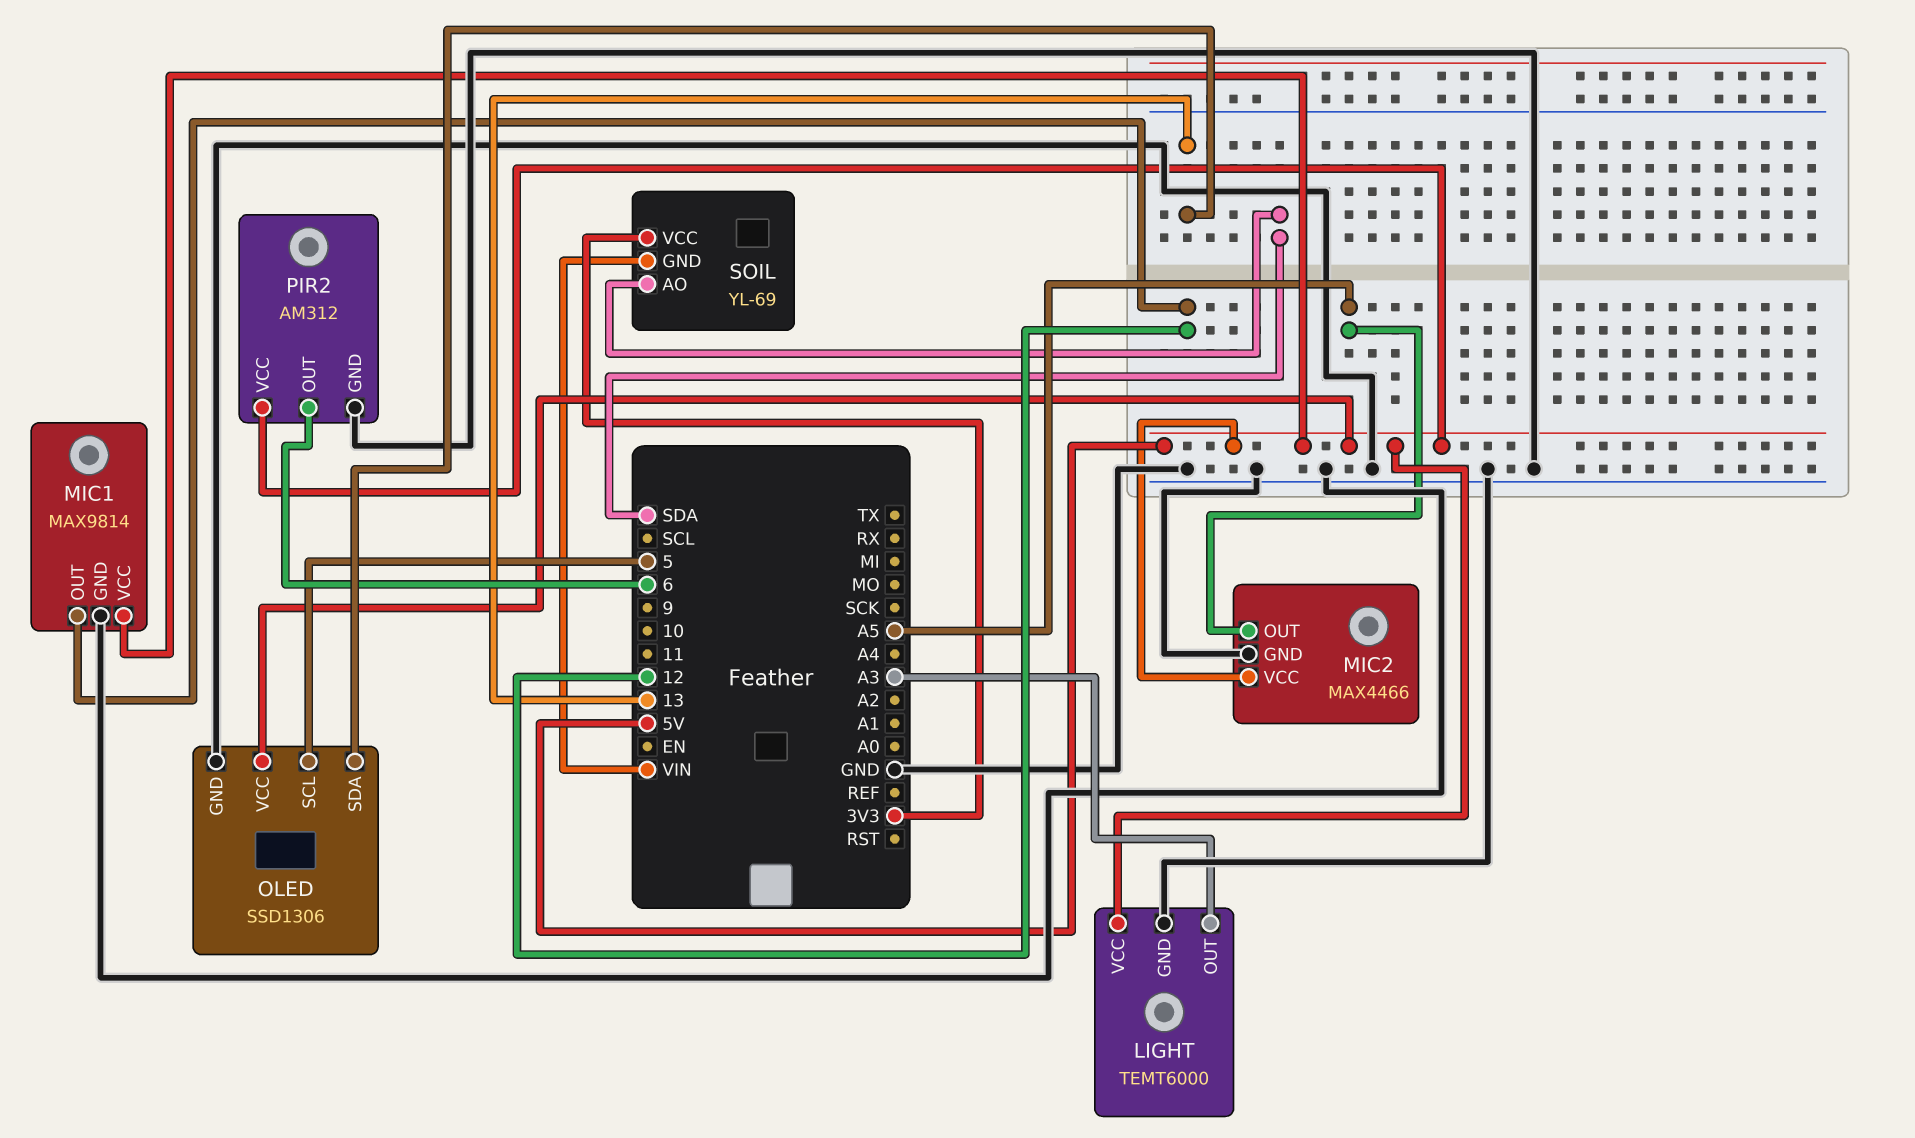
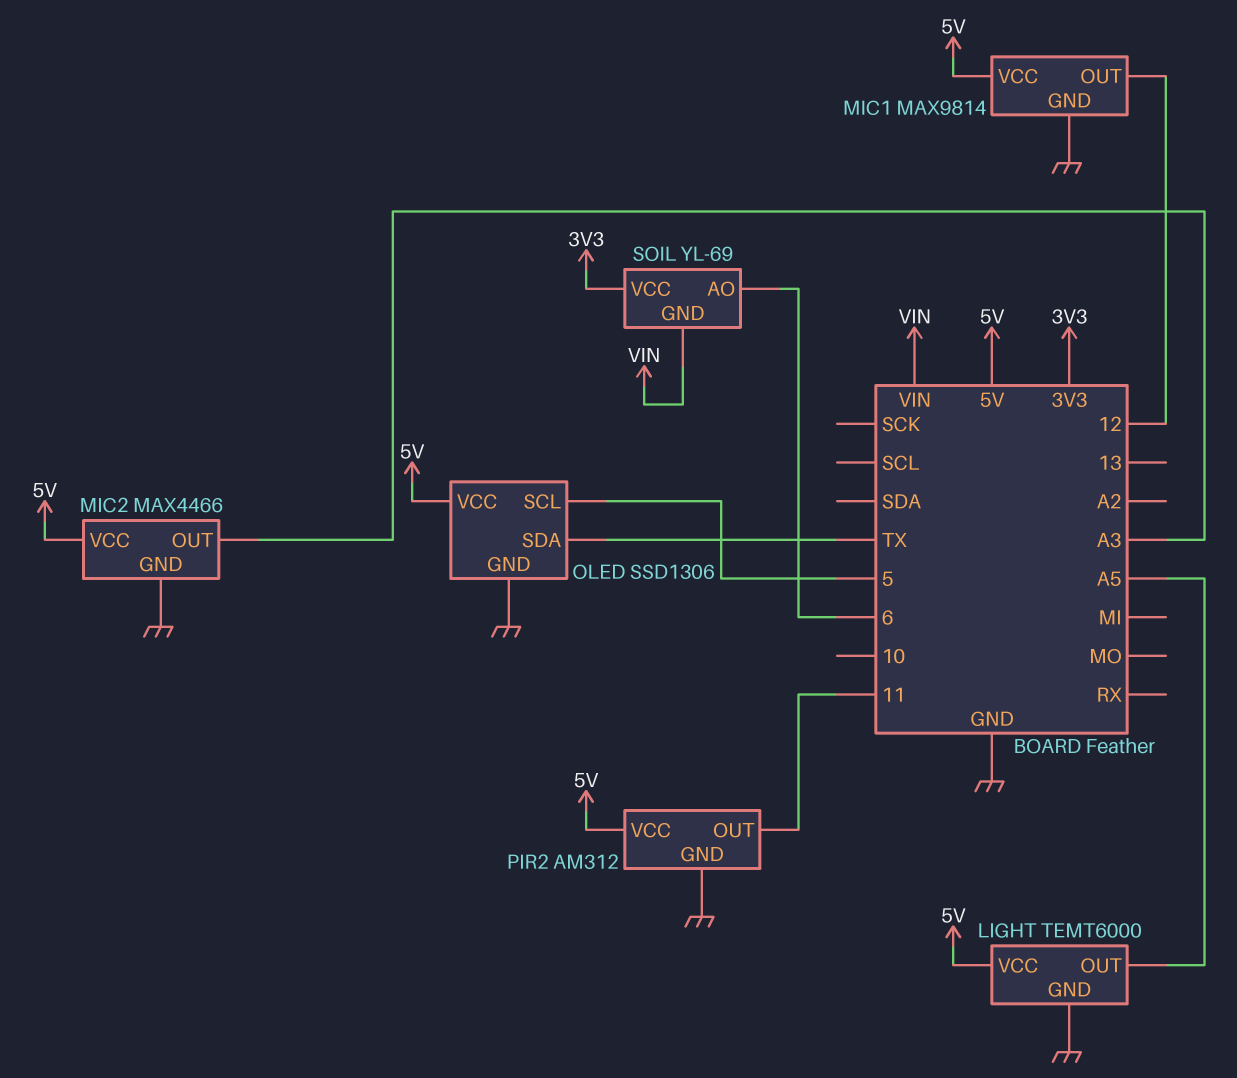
LIGHT pin OUT: A3 -> A5
MIC2 pin OUT: A5 -> A3
OLED pin SDA: 13 -> TX
PIR2 pin OUT: 6 -> 11
SOIL pin AO: SDA -> 6

